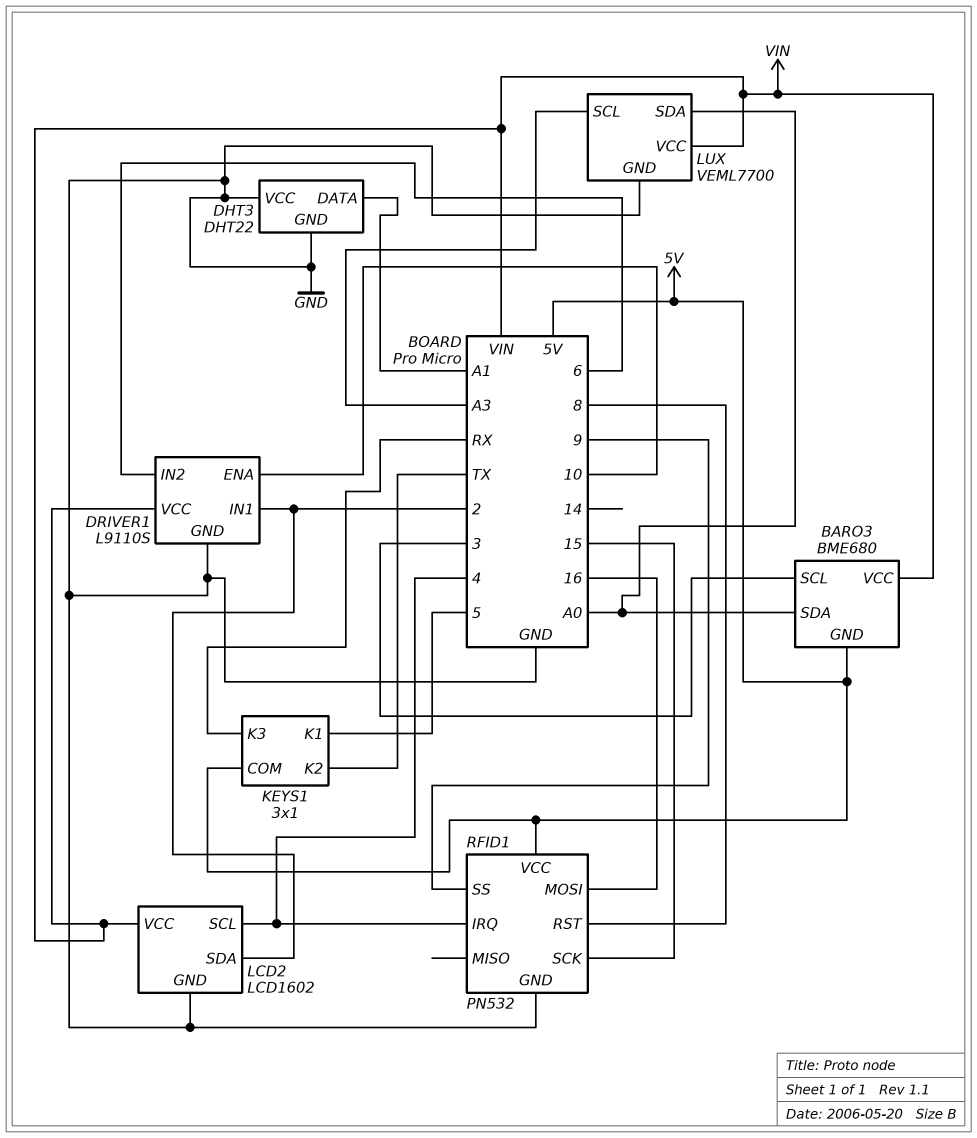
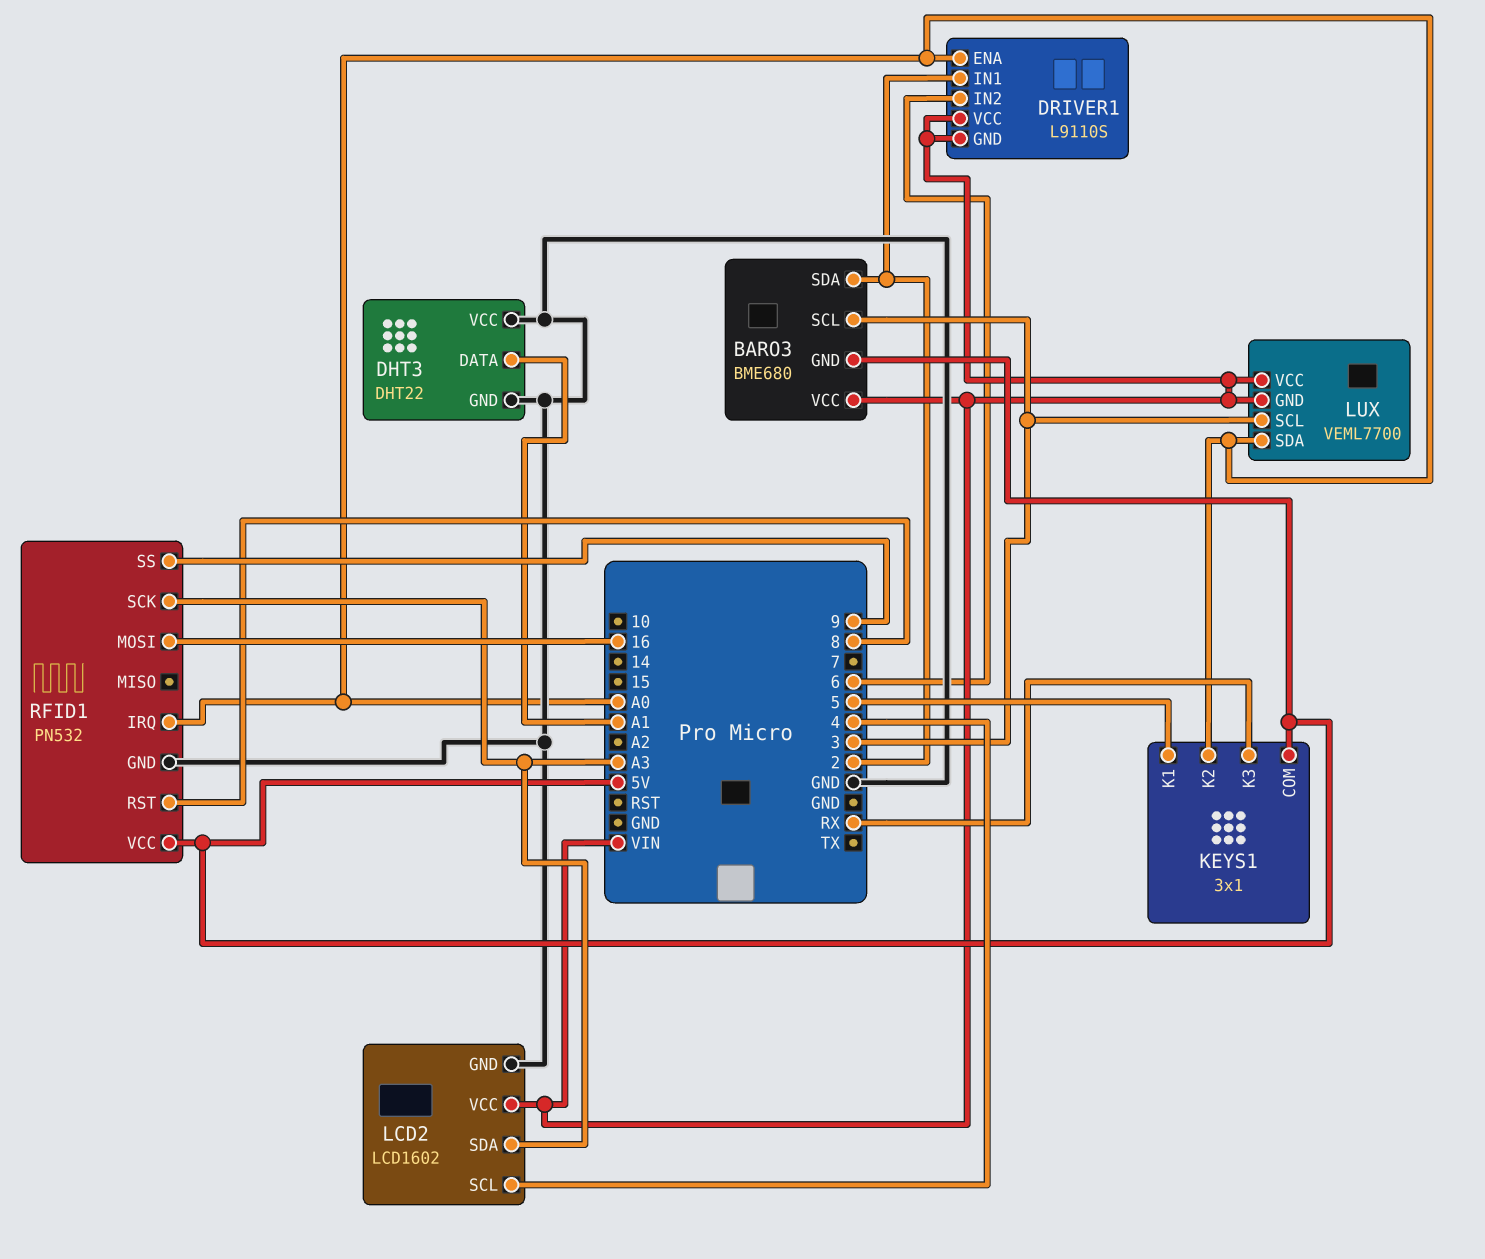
BARO3 pin SDA: A0 -> 2
DRIVER1 pin ENA: 10 -> A0
DRIVER1 pin GND: GND -> VIN
KEYS1 pin K2: TX -> A0
LCD2 pin SDA: 2 -> A3
LUX pin GND: GND -> VIN
LUX pin SCL: A3 -> 3
RFID1 pin IRQ: 4 -> A0
RFID1 pin SCK: 15 -> A3

